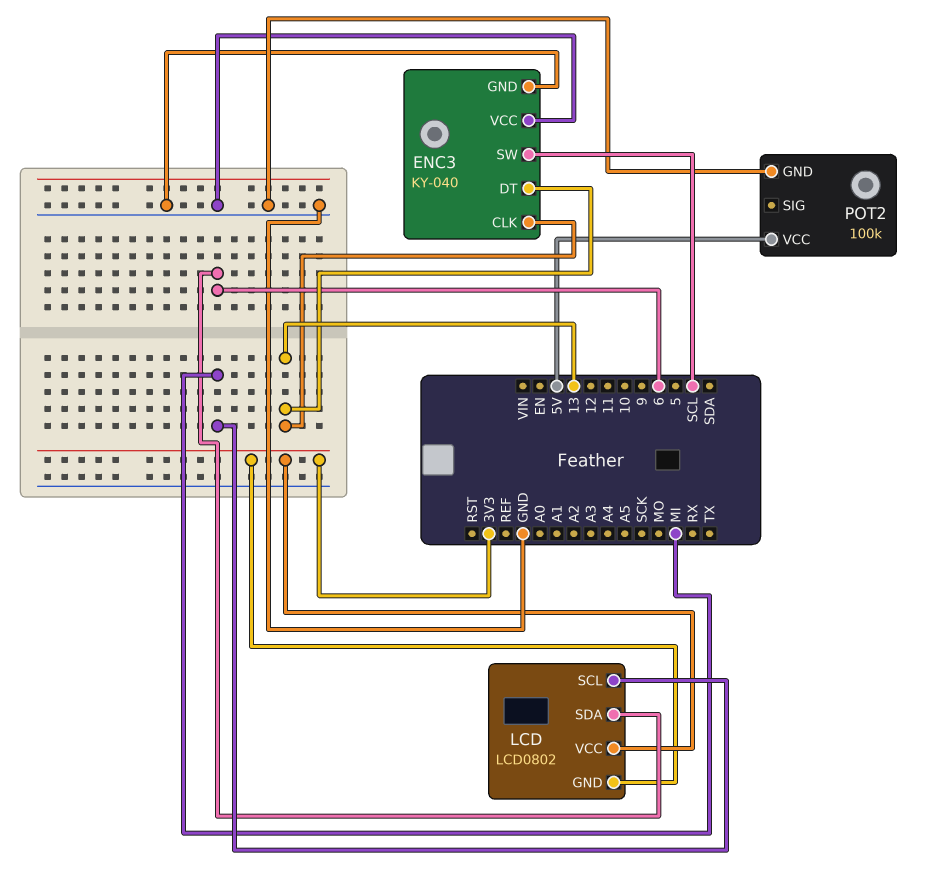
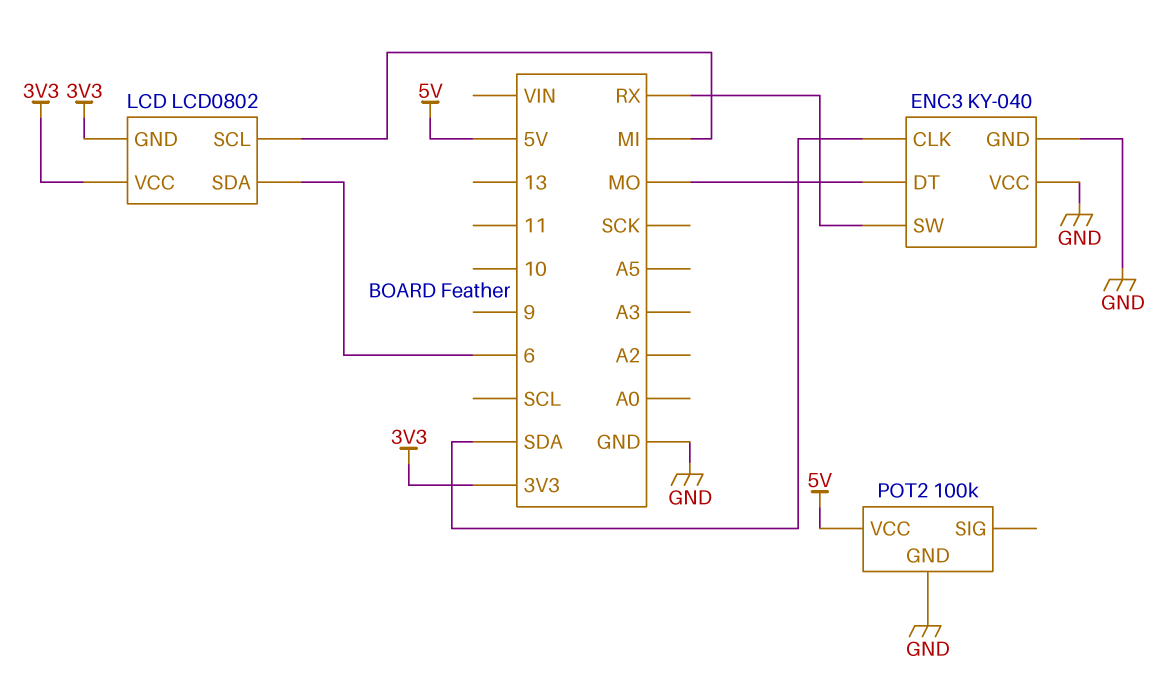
ENC3 pin CLK: 13 -> SDA
ENC3 pin DT: 13 -> MO
ENC3 pin SW: SCL -> RX

